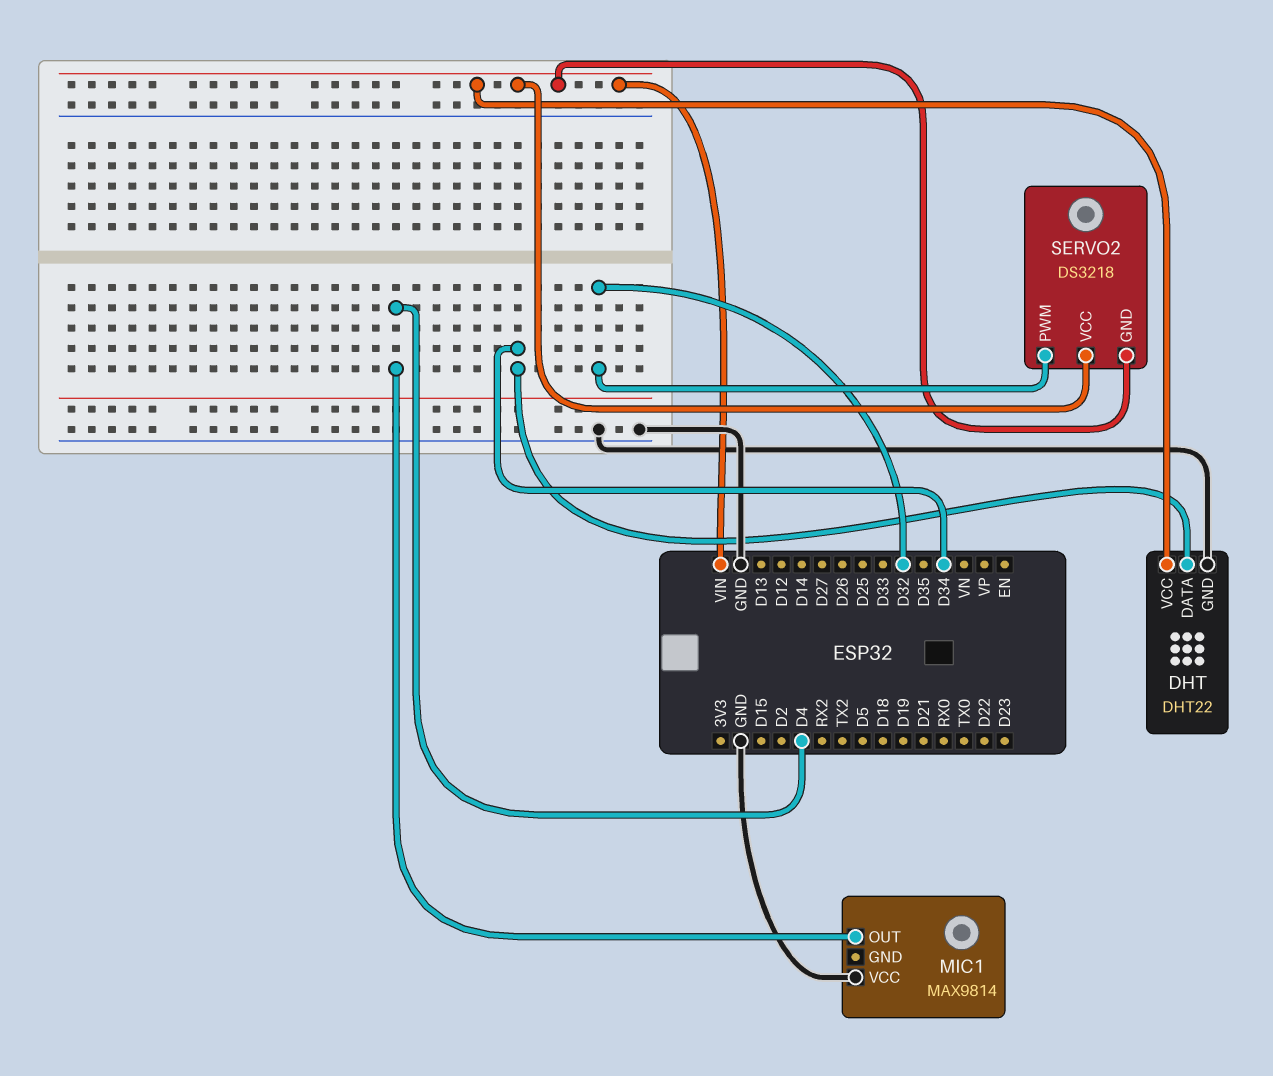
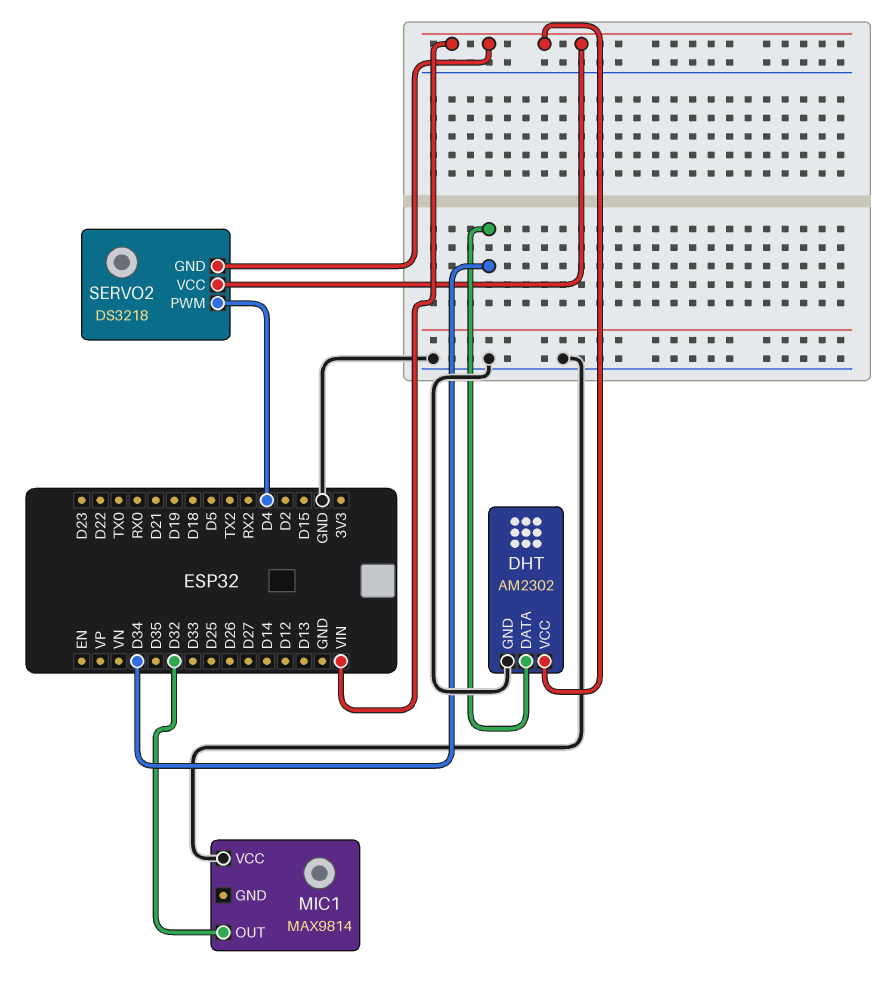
DHT: DHT22 -> AM2302
MIC1 pin OUT: D4 -> D32
SERVO2 pin PWM: D32 -> D4

